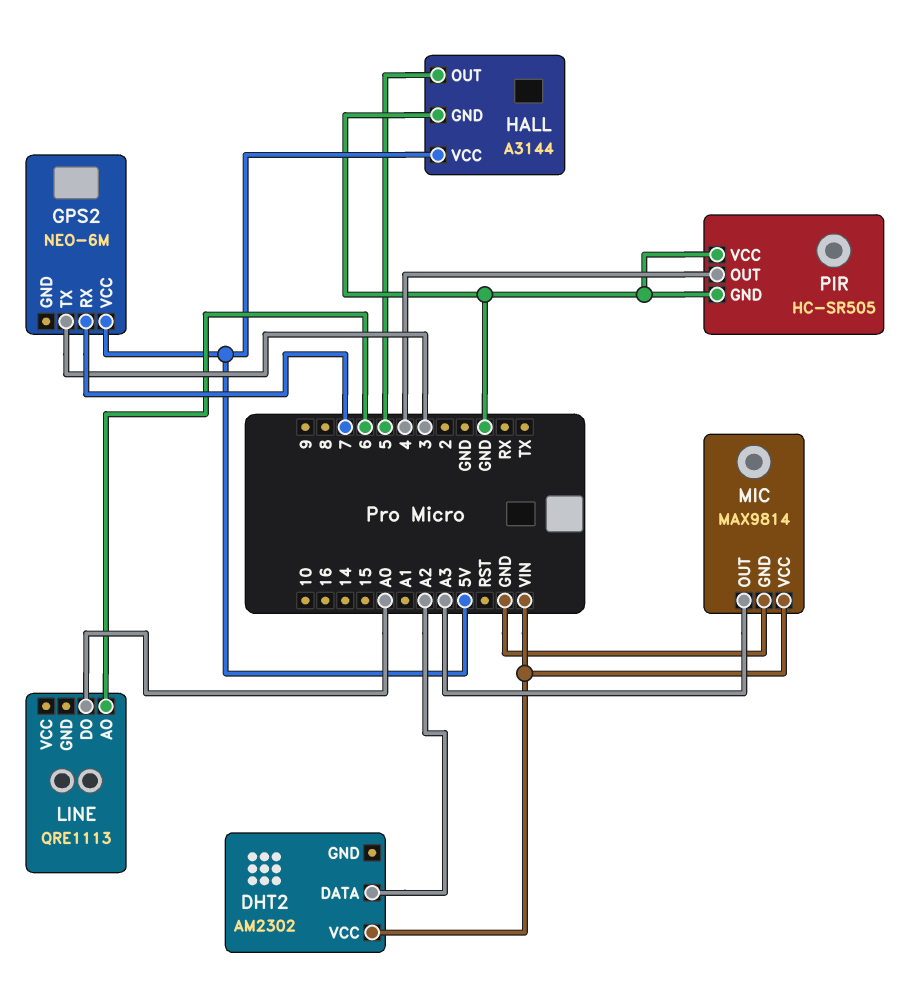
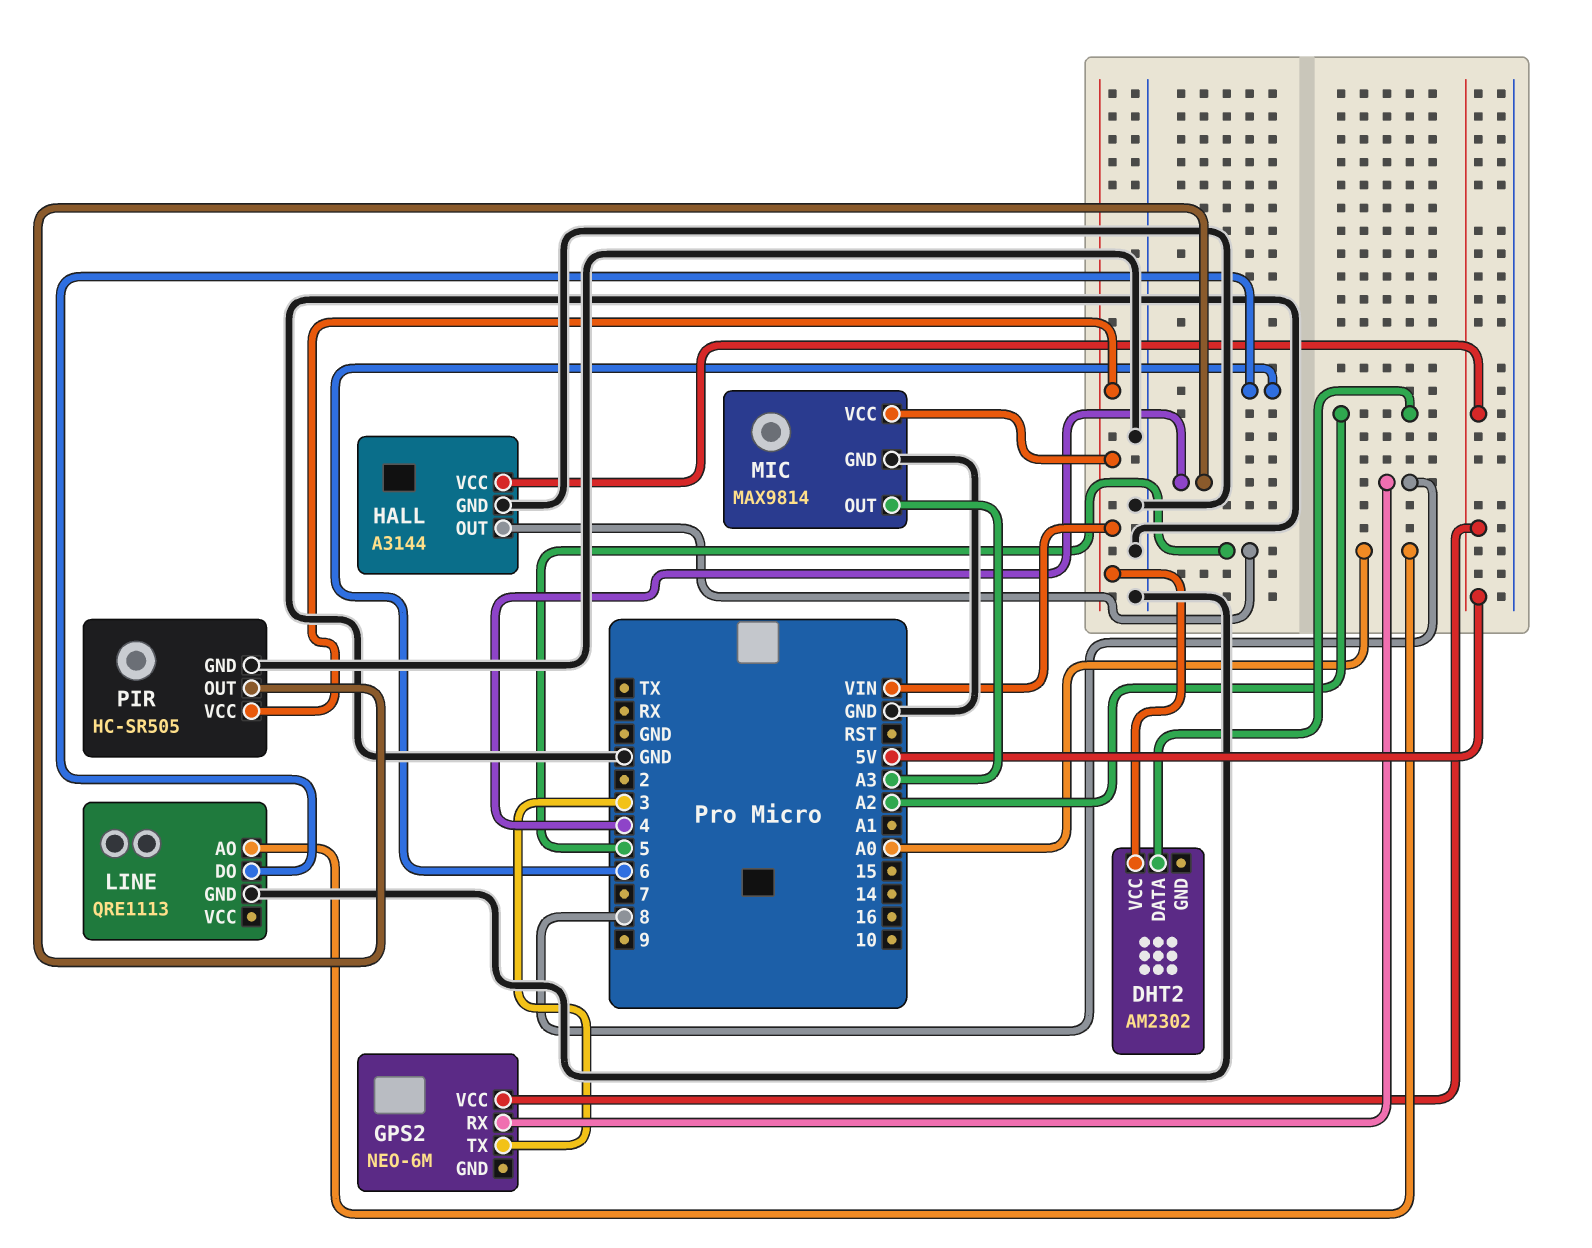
GPS2 pin RX: 7 -> 8
LINE pin AO: 6 -> A0
LINE pin DO: A0 -> 6
LINE pin GND: none -> GND
PIR pin VCC: GND -> VIN

